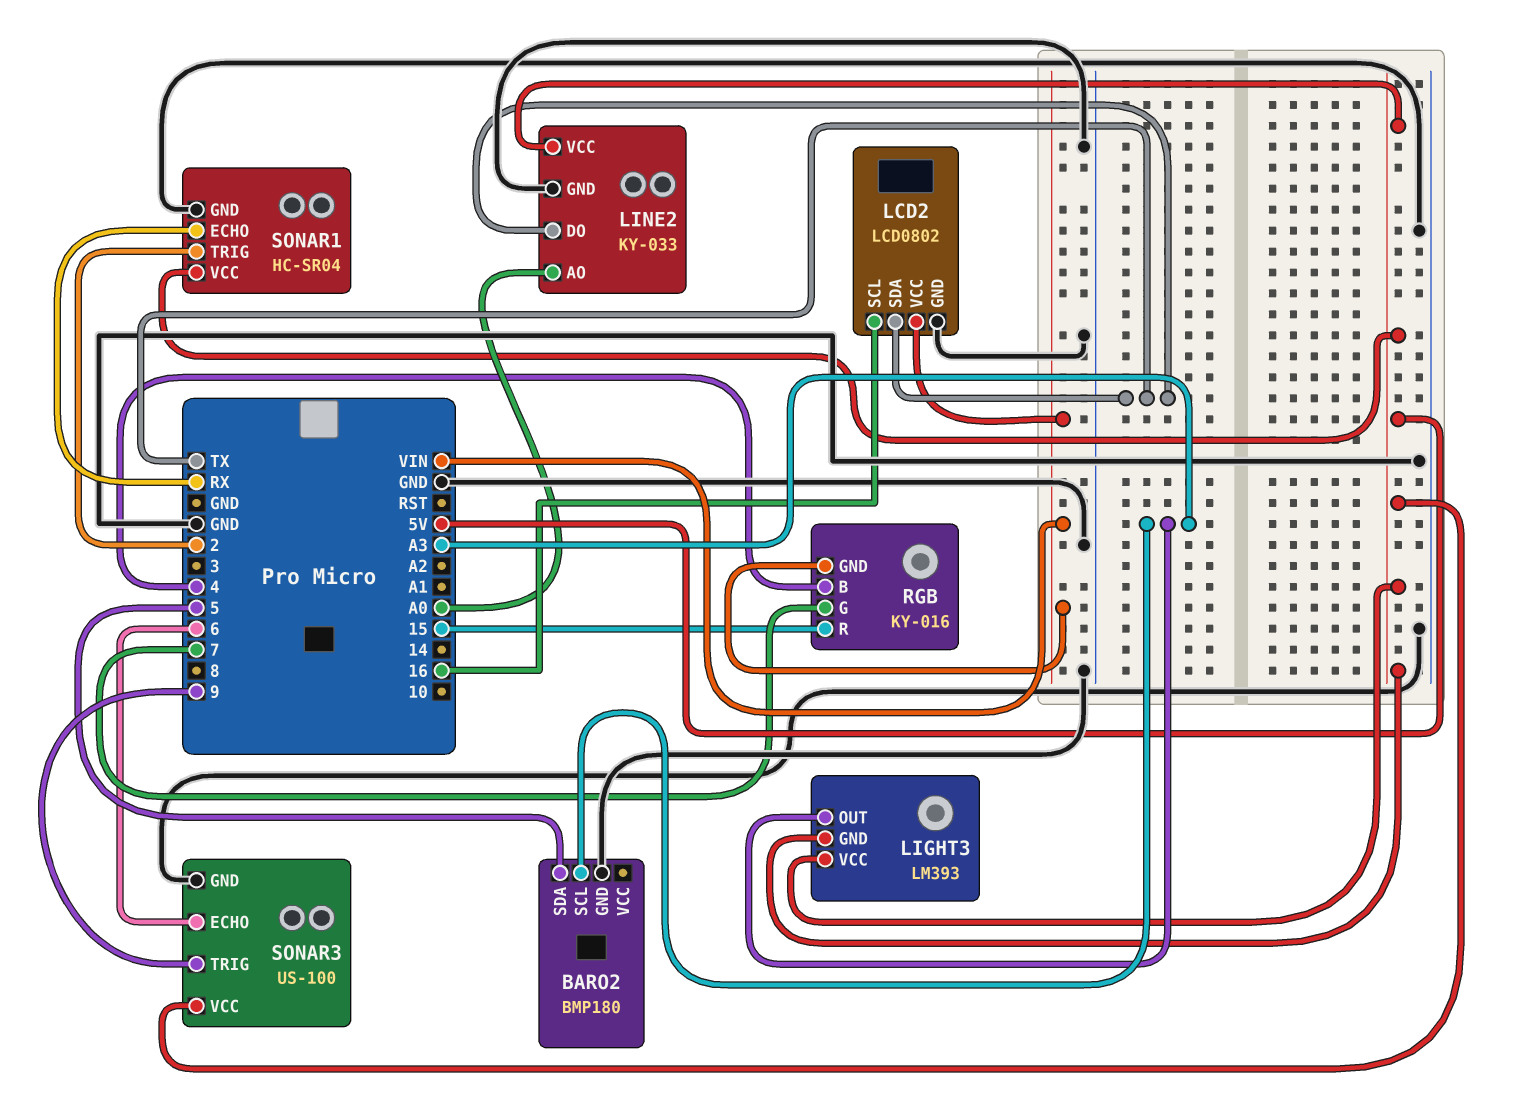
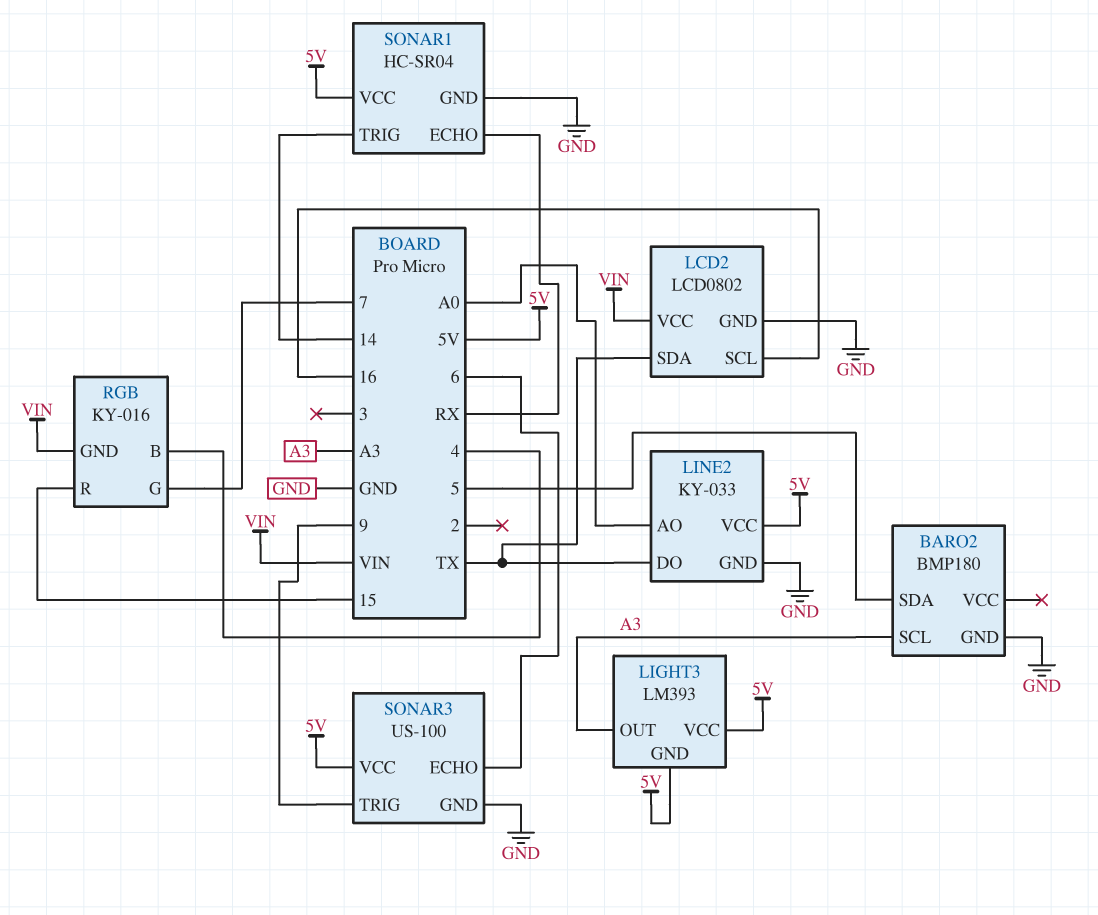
SONAR1 pin TRIG: 2 -> 14

